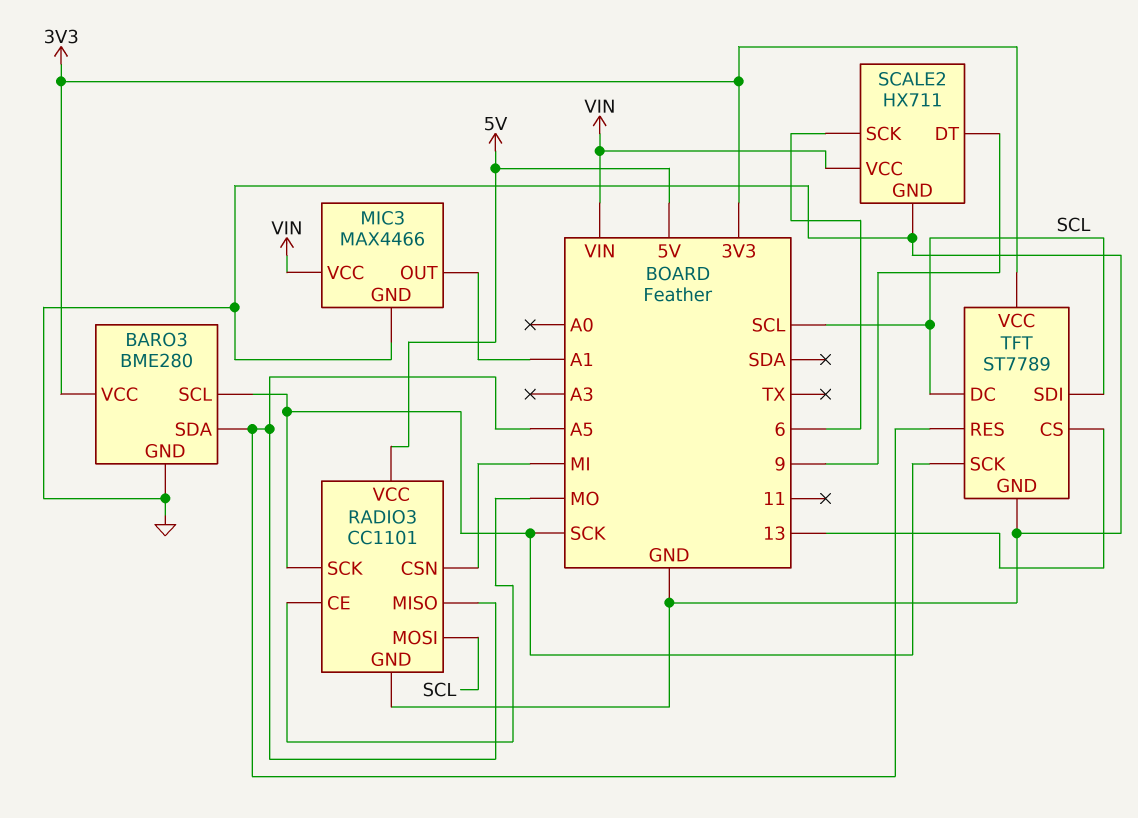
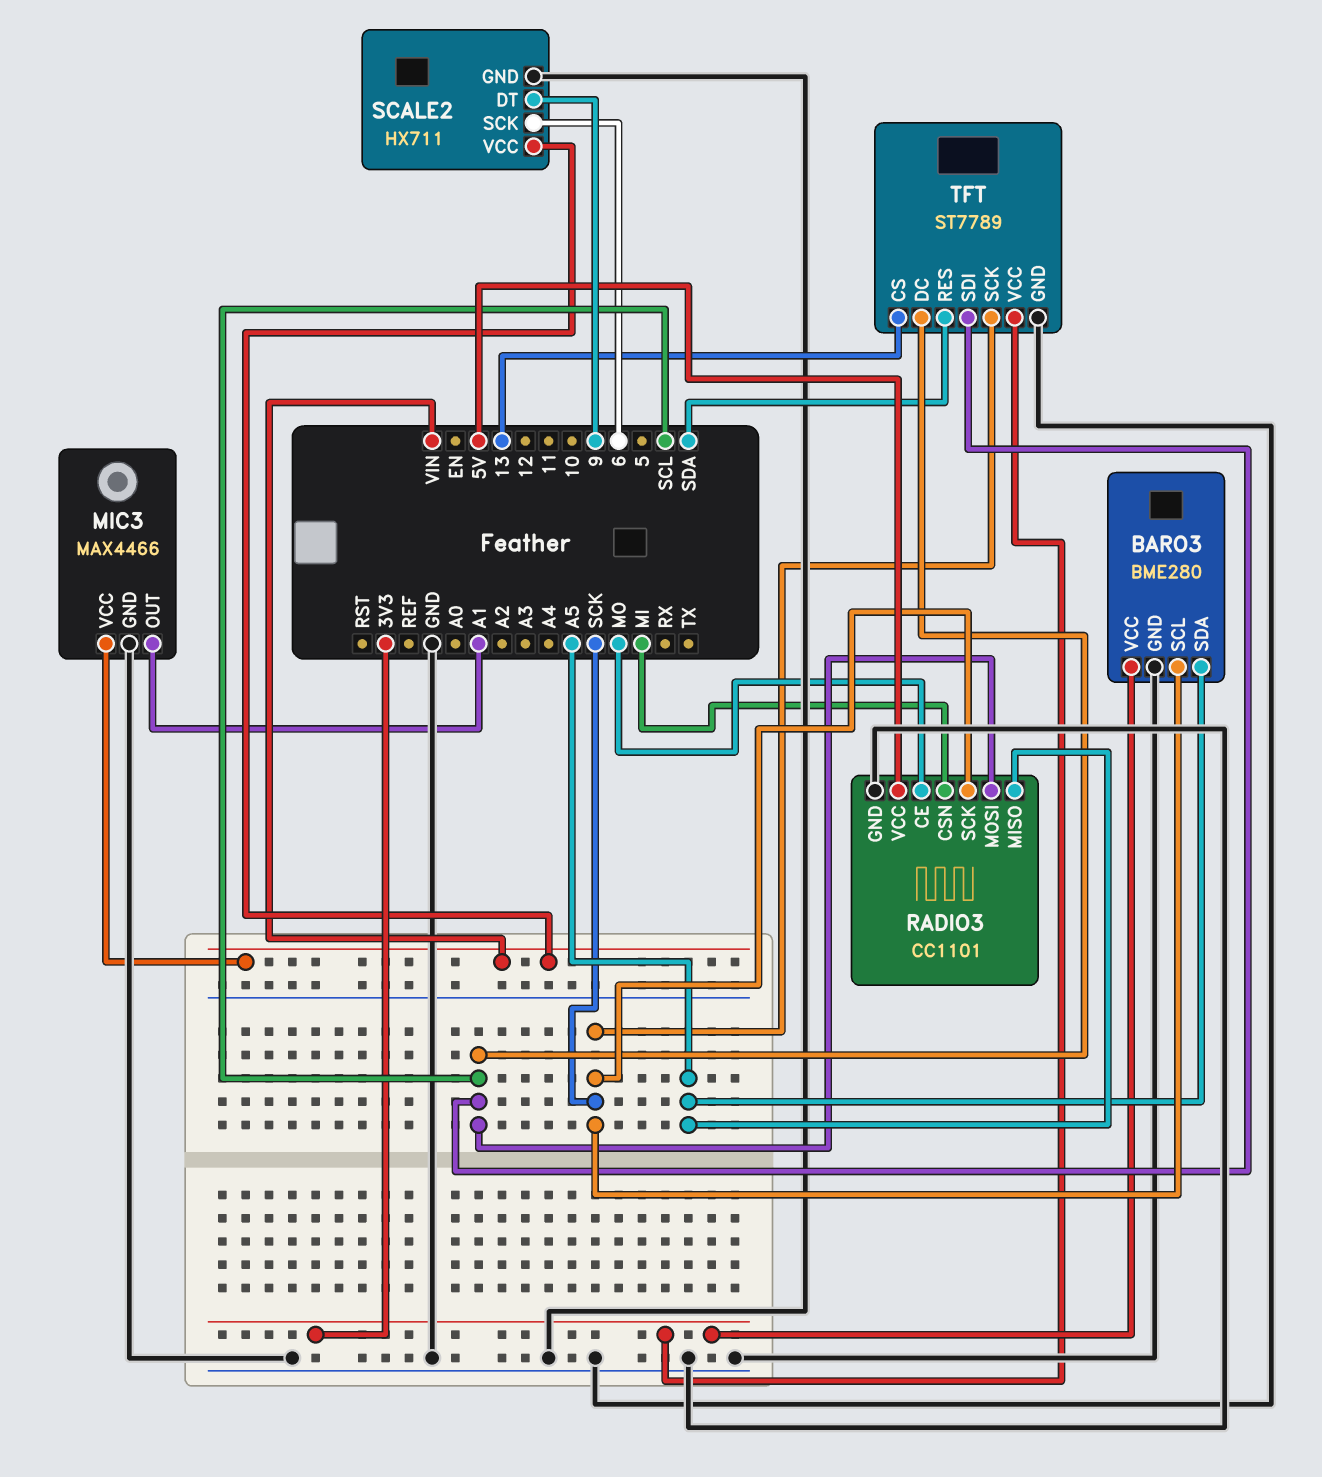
TFT pin RES: A5 -> SDA

